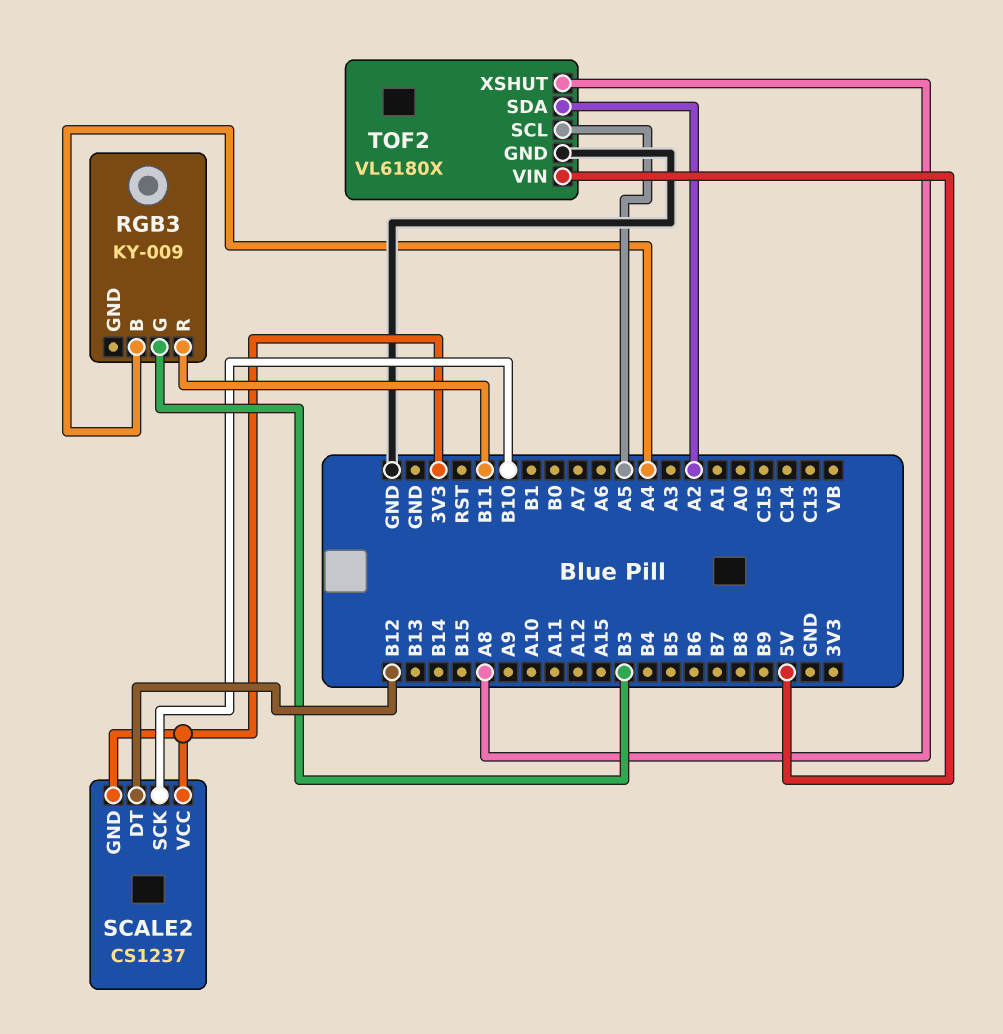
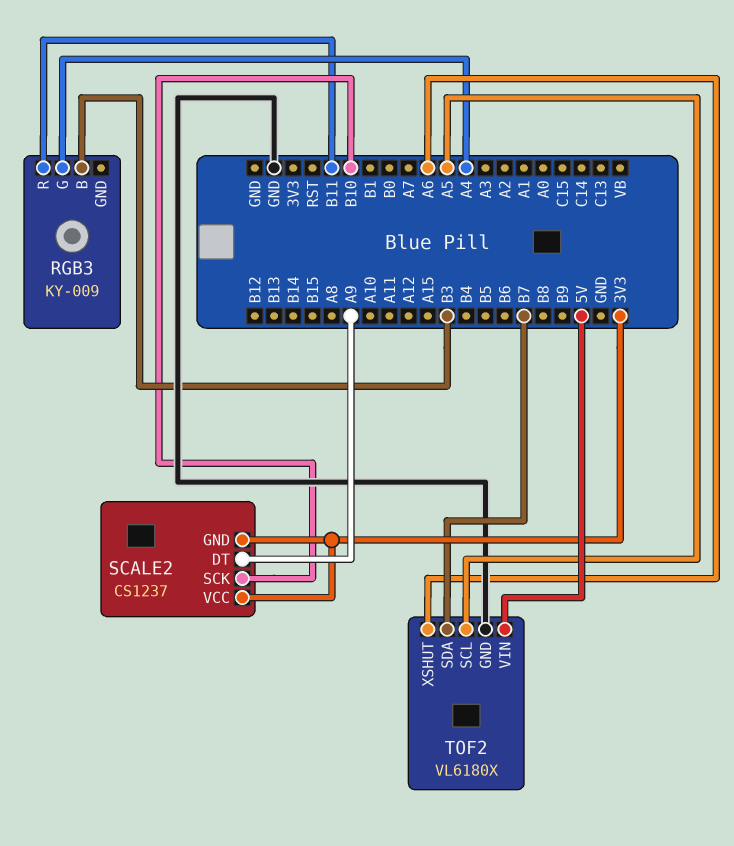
RGB3 pin B: A4 -> B3
RGB3 pin G: B3 -> A4
SCALE2 pin DT: B12 -> A9
TOF2 pin SDA: A2 -> B7
TOF2 pin XSHUT: A8 -> A6

